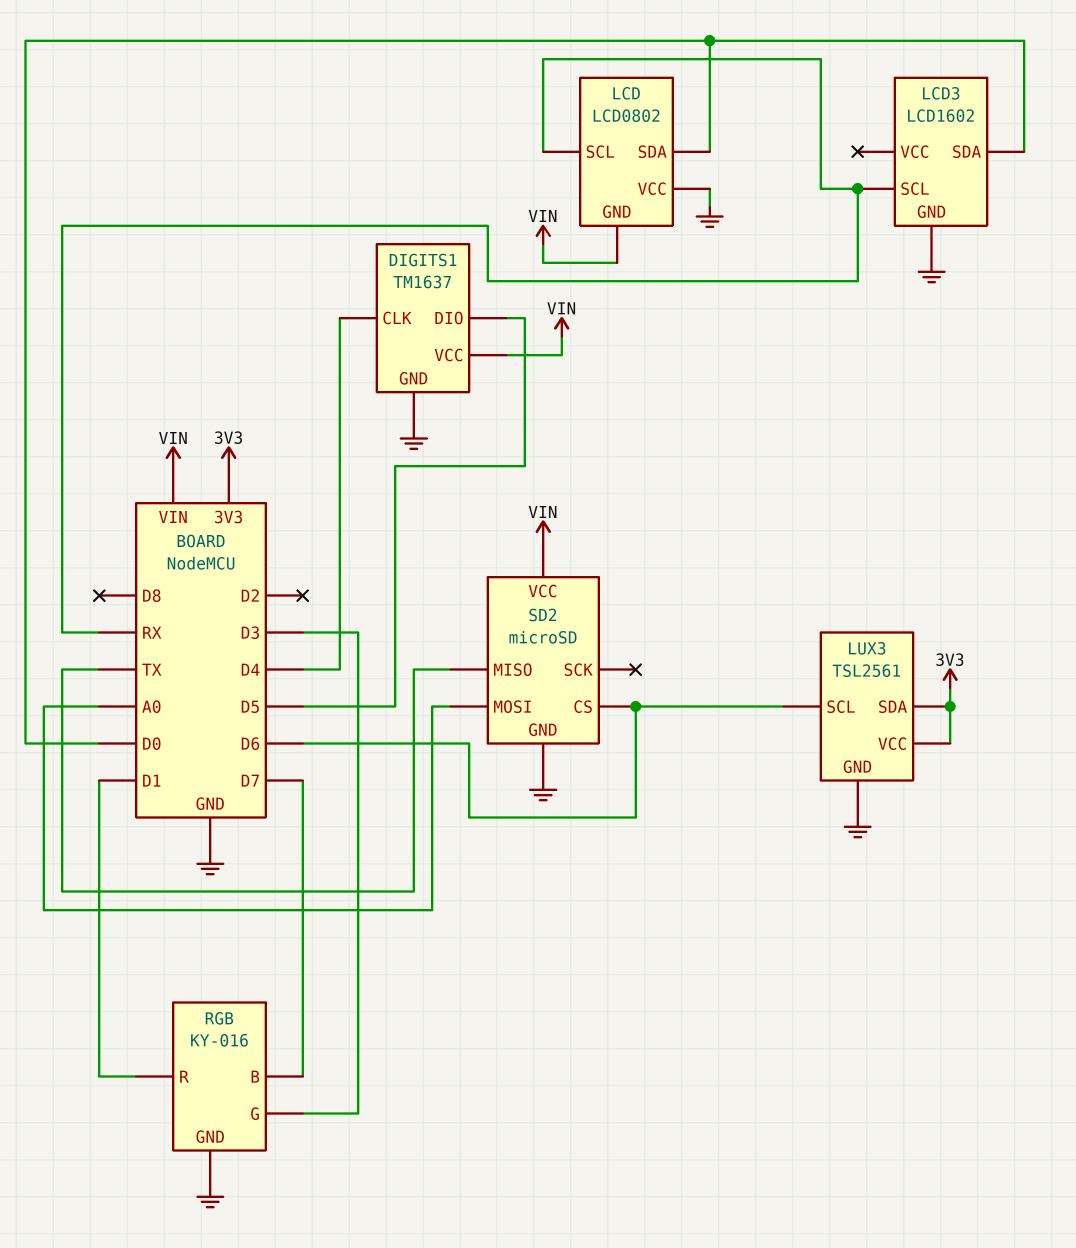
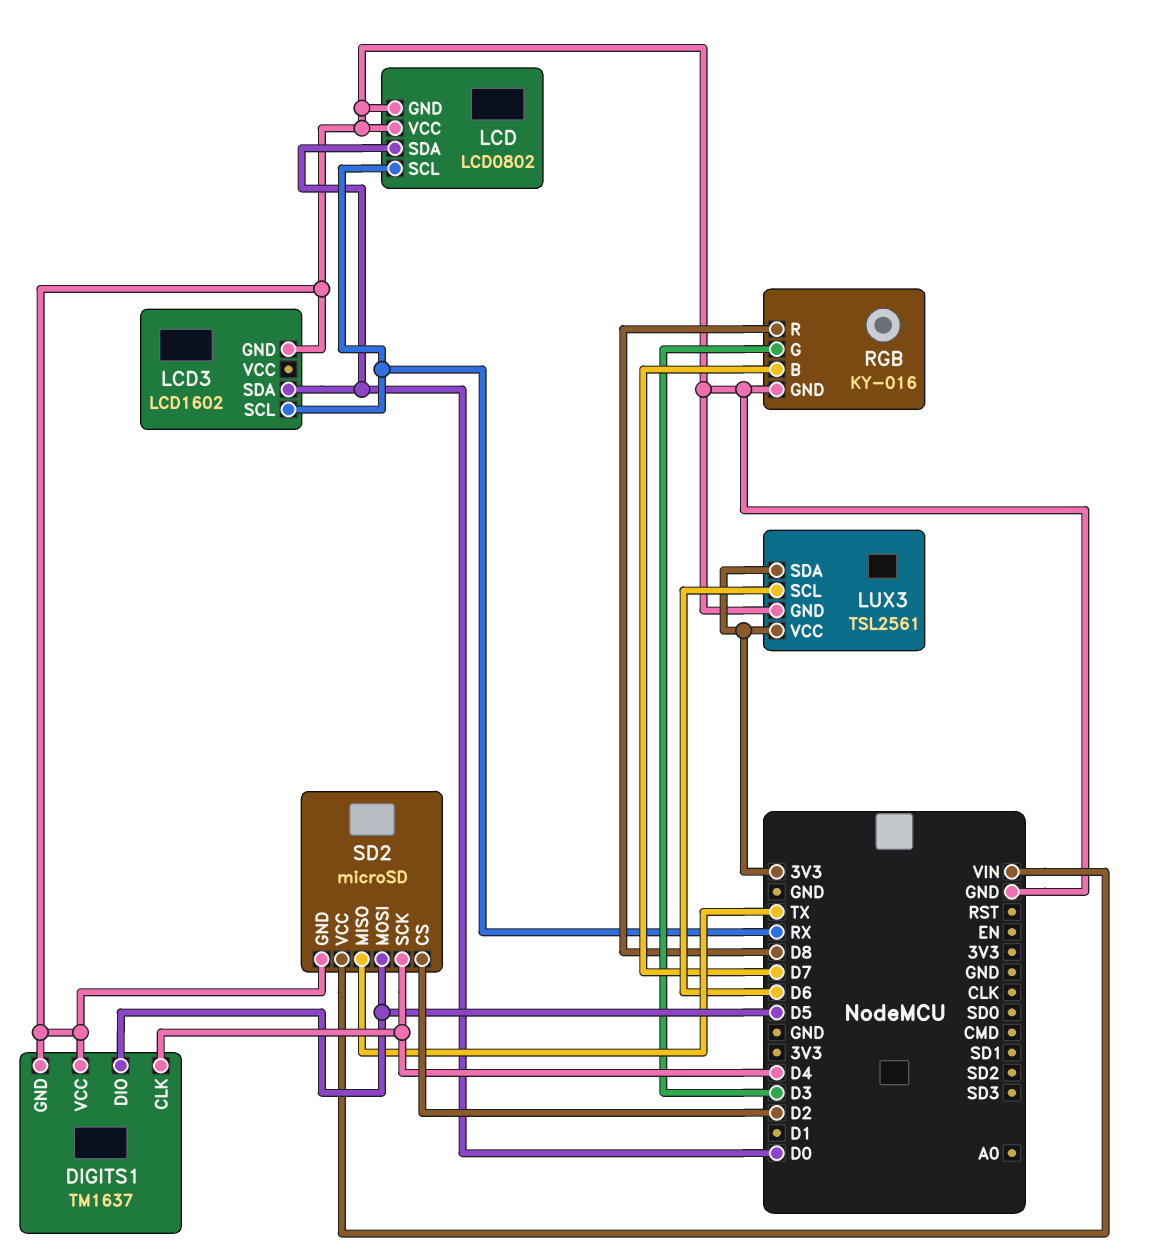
DIGITS1 pin VCC: VIN -> GND
LCD pin GND: VIN -> GND
RGB pin R: D1 -> D8
SD2 pin CS: D6 -> D2
SD2 pin MOSI: A0 -> D5
SD2 pin SCK: none -> D4

